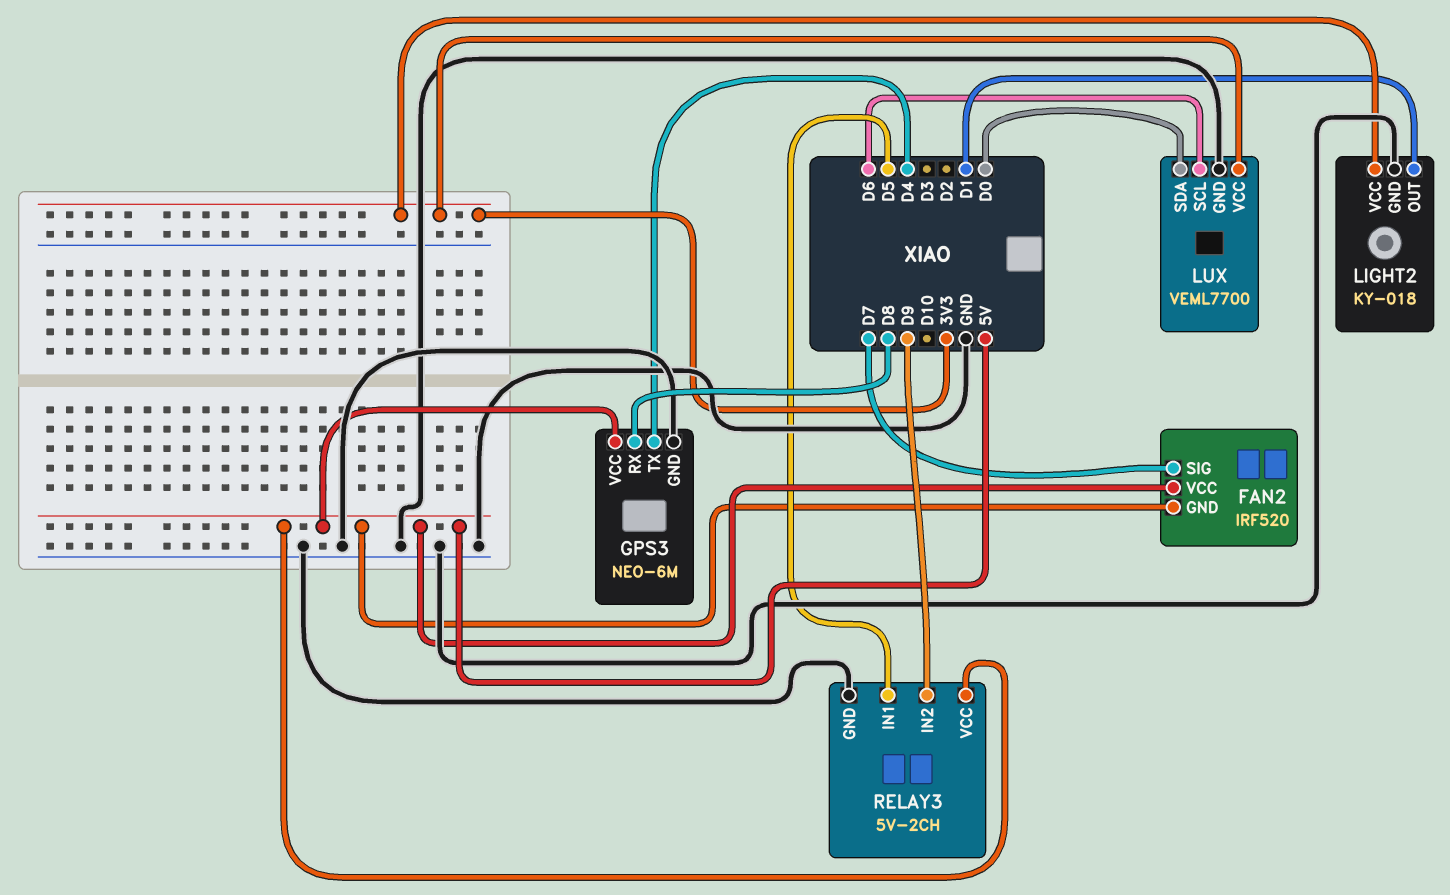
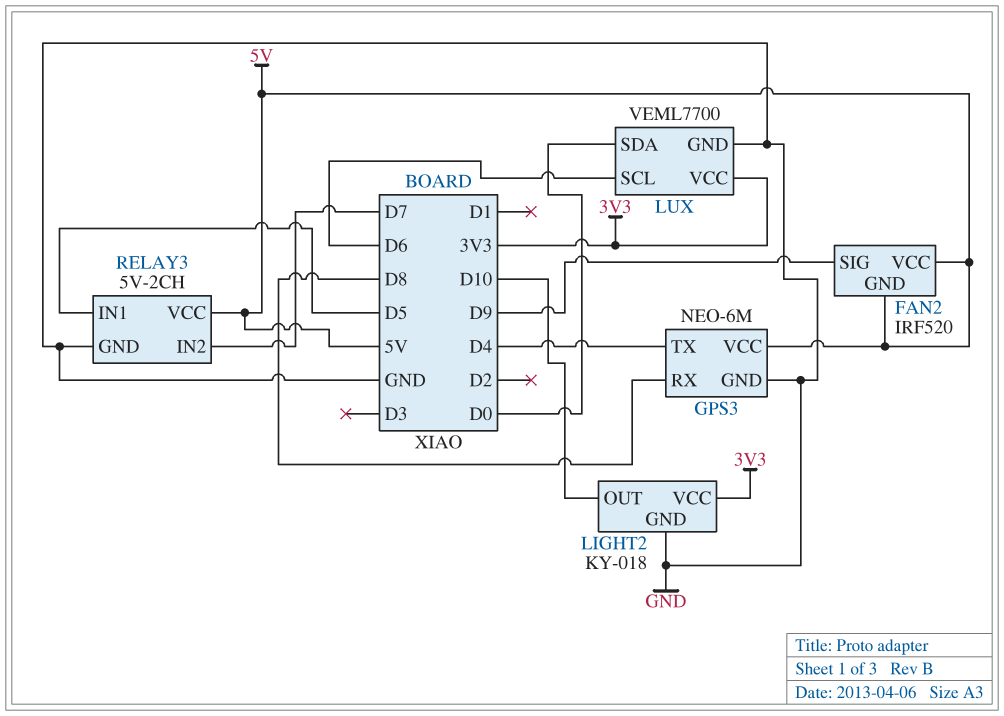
FAN2 pin SIG: D7 -> D9
LIGHT2 pin OUT: D1 -> D10
RELAY3 pin IN2: D9 -> D7

